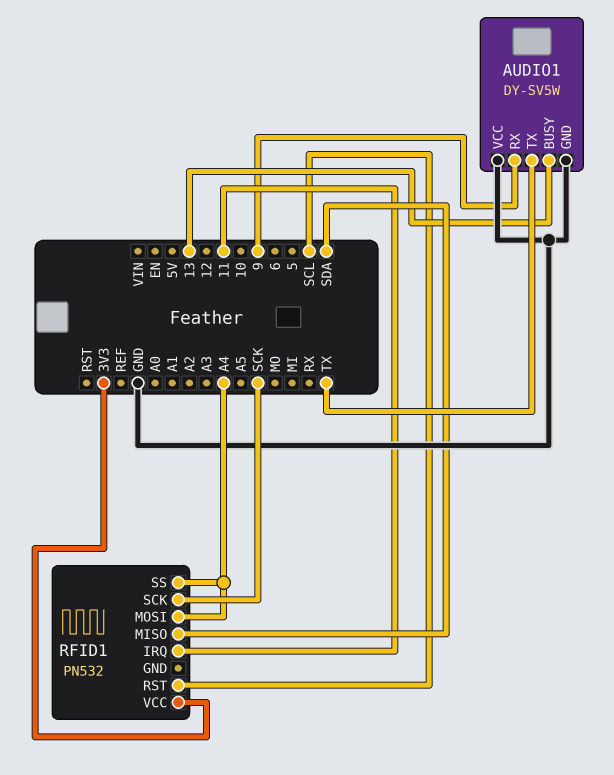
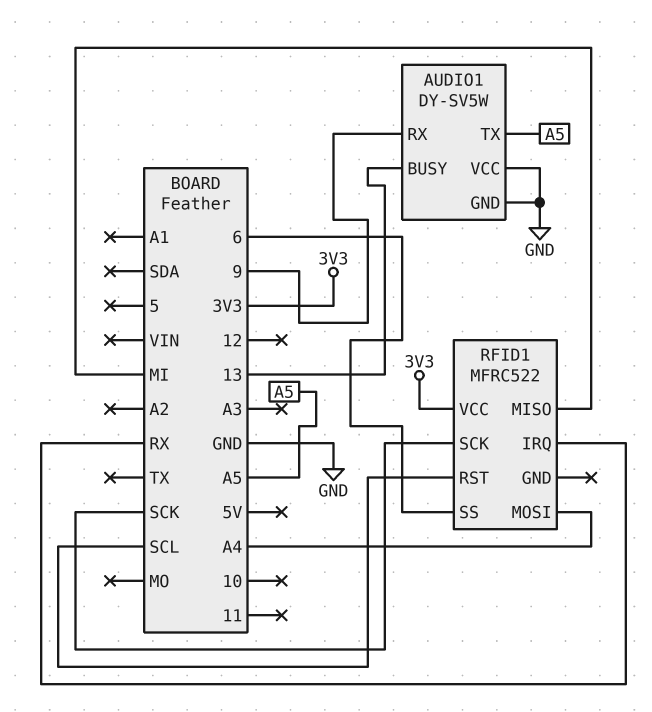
AUDIO1 pin TX: TX -> A5
RFID1: PN532 -> MFRC522
RFID1 pin IRQ: 11 -> RX
RFID1 pin MISO: SDA -> MI
RFID1 pin SS: A4 -> 6

